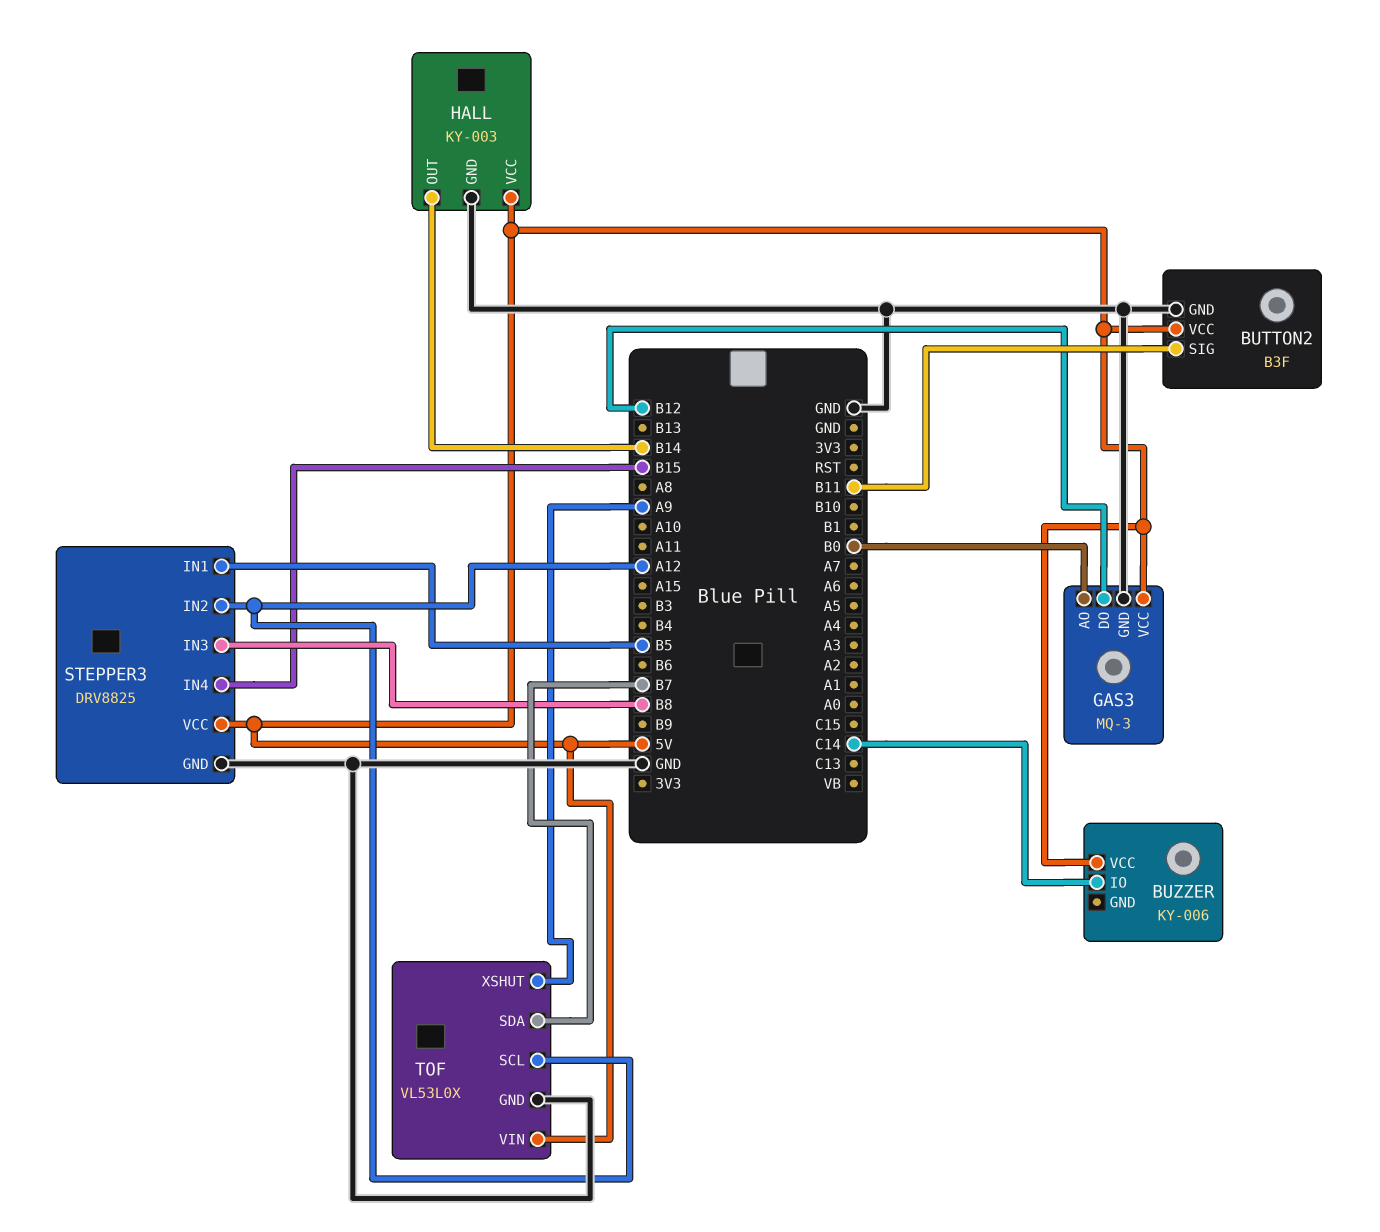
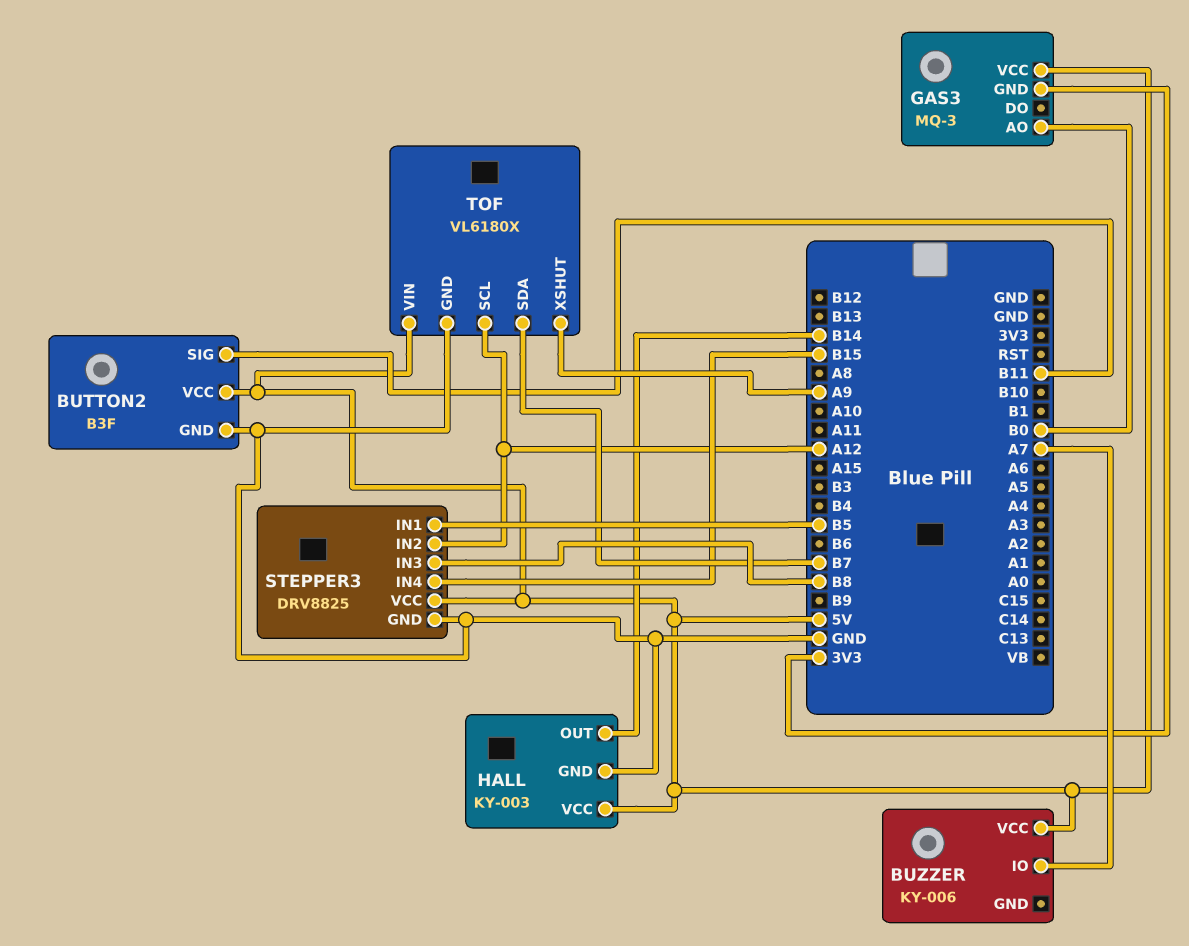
BUZZER pin IO: C14 -> A7
GAS3 pin DO: B12 -> none
GAS3 pin GND: GND -> 3V3
TOF: VL53L0X -> VL6180X

